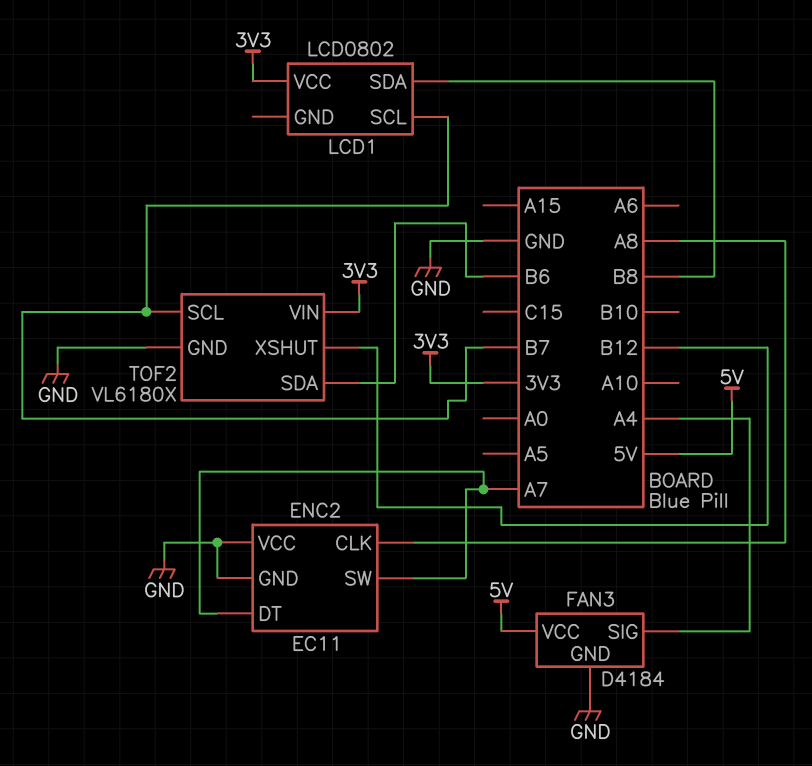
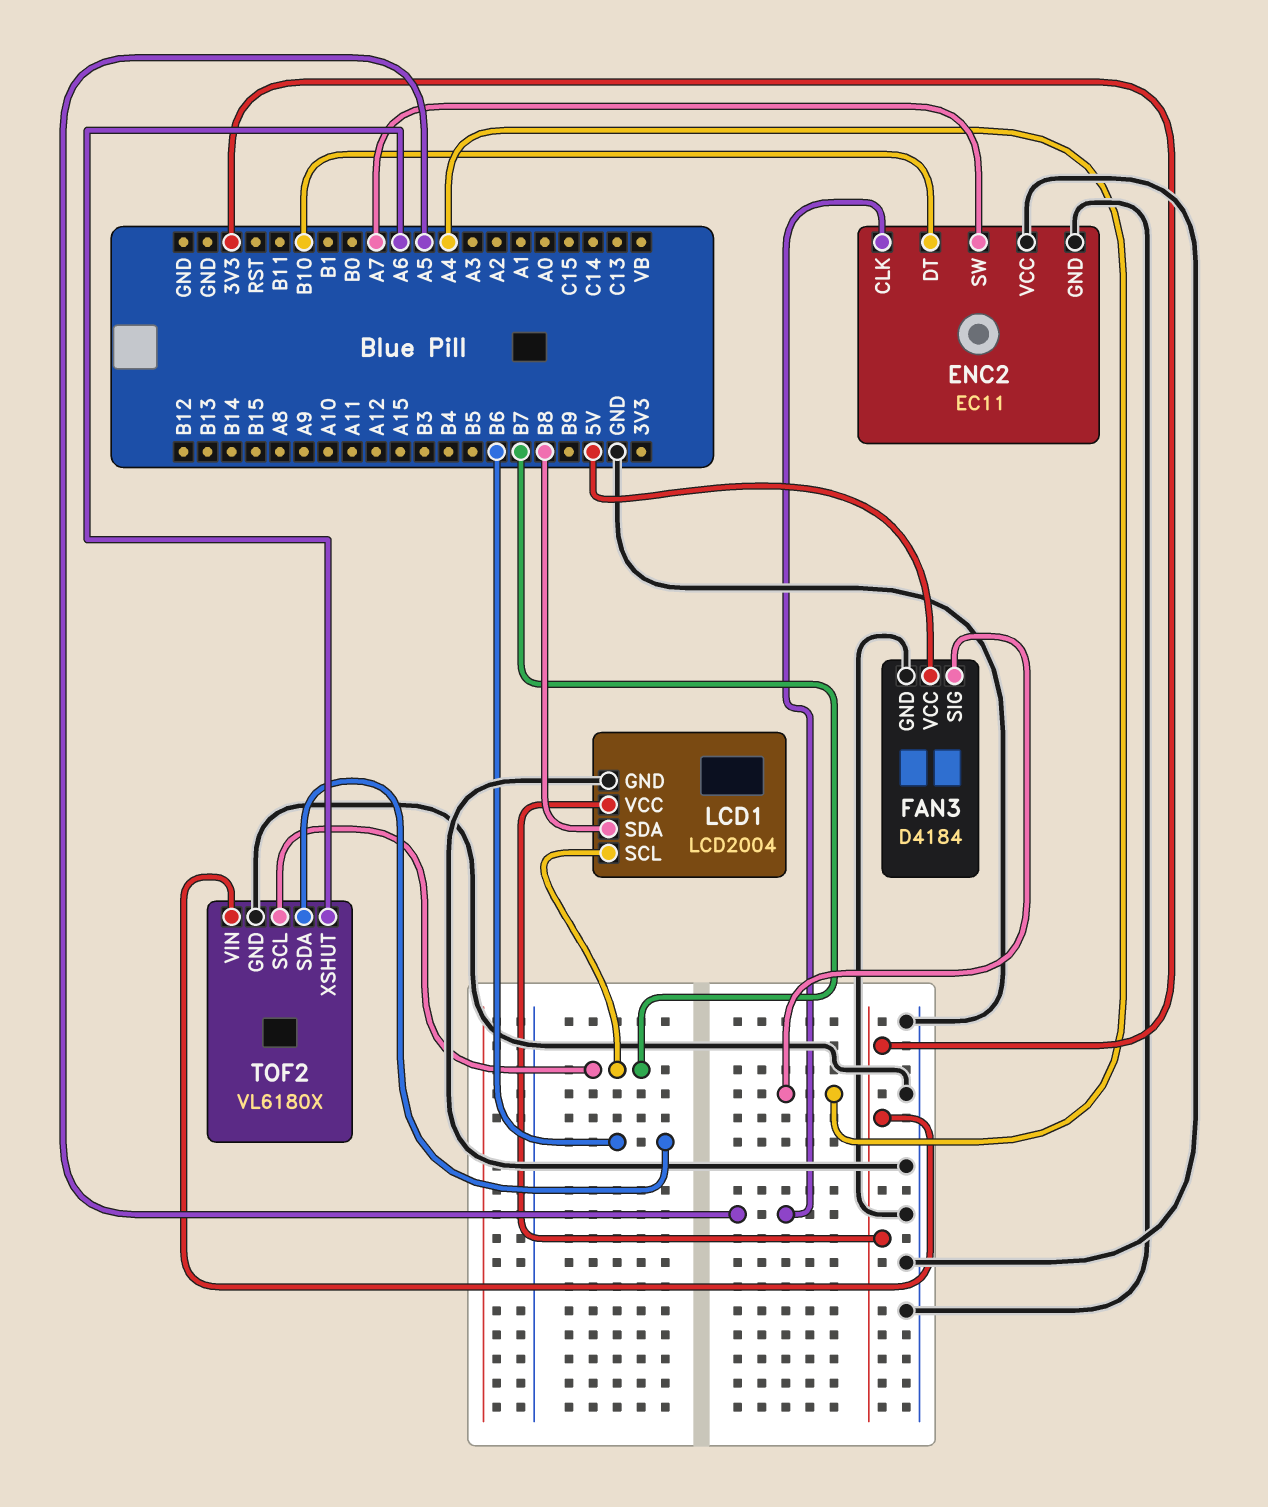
ENC2 pin CLK: A8 -> A5
ENC2 pin DT: A7 -> B10
LCD1: LCD0802 -> LCD2004
LCD1 pin GND: none -> GND
TOF2 pin XSHUT: B12 -> A6

